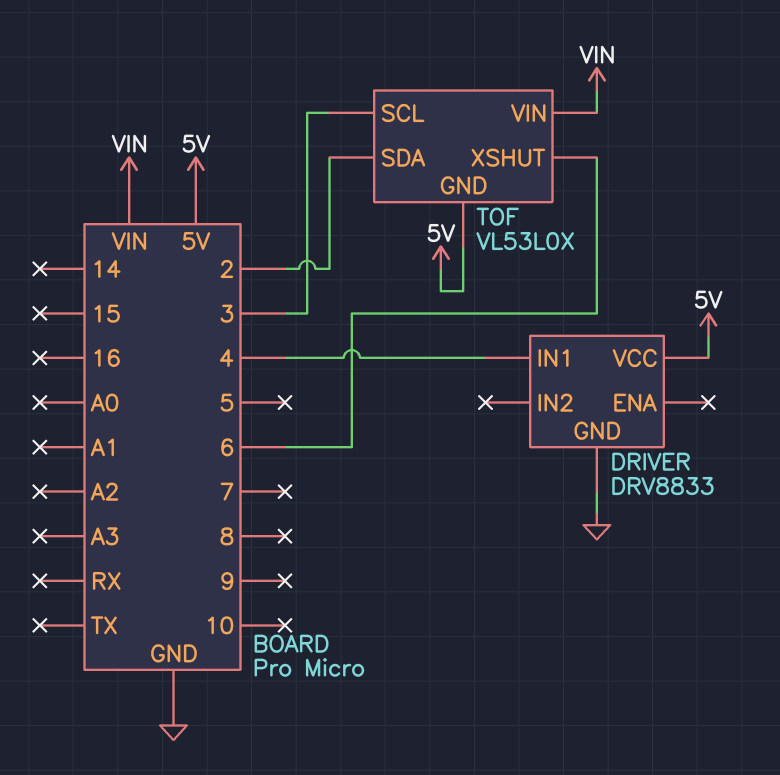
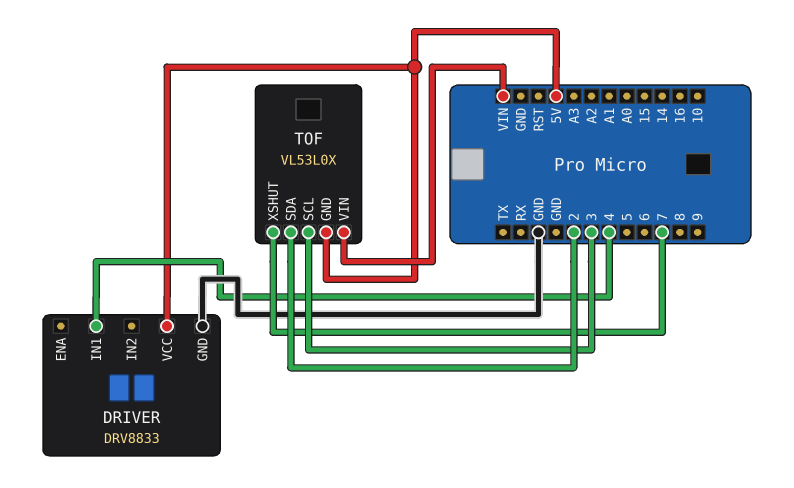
TOF pin XSHUT: 6 -> 7

